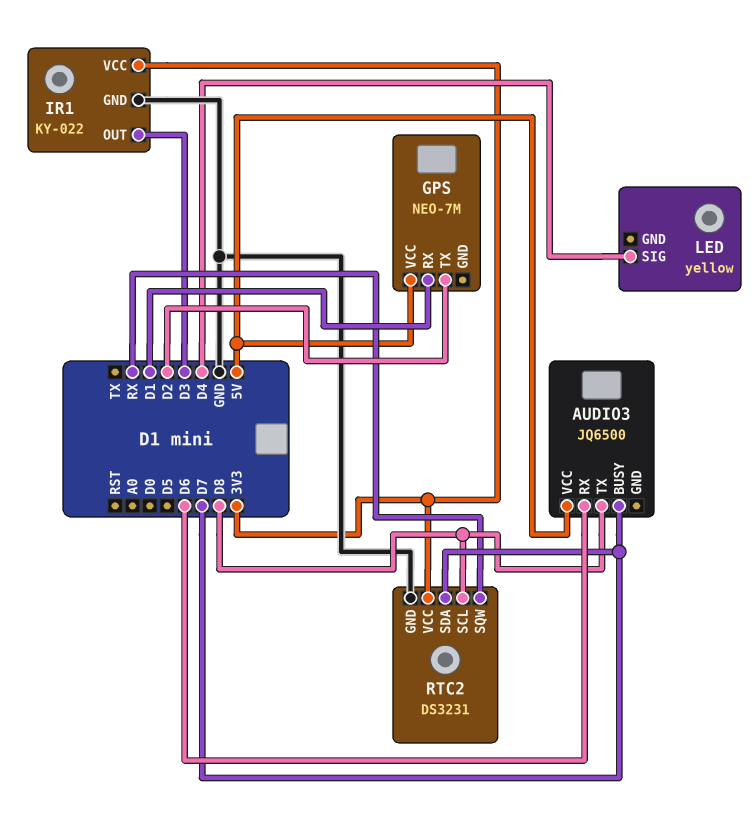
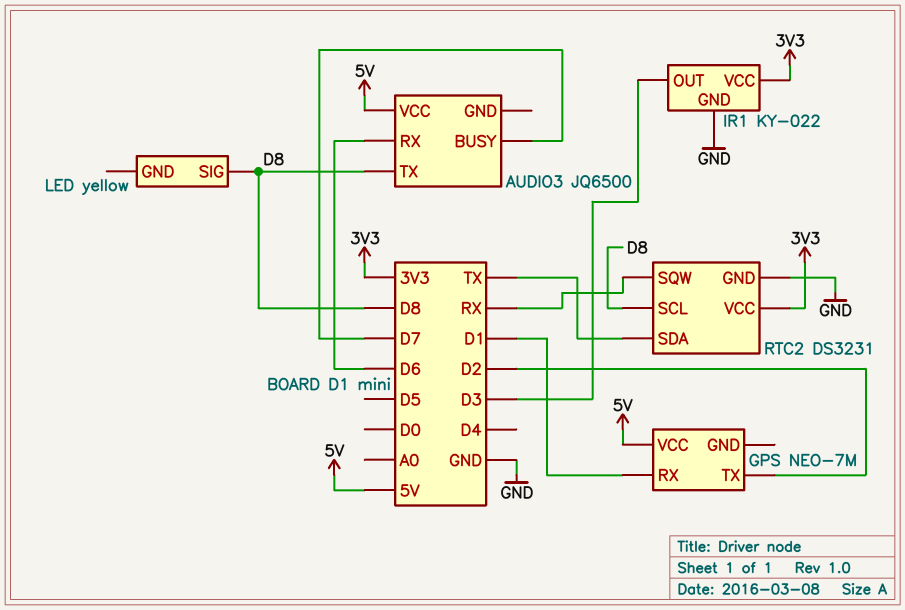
LED pin SIG: D4 -> D8
RTC2 pin SDA: D7 -> TX

